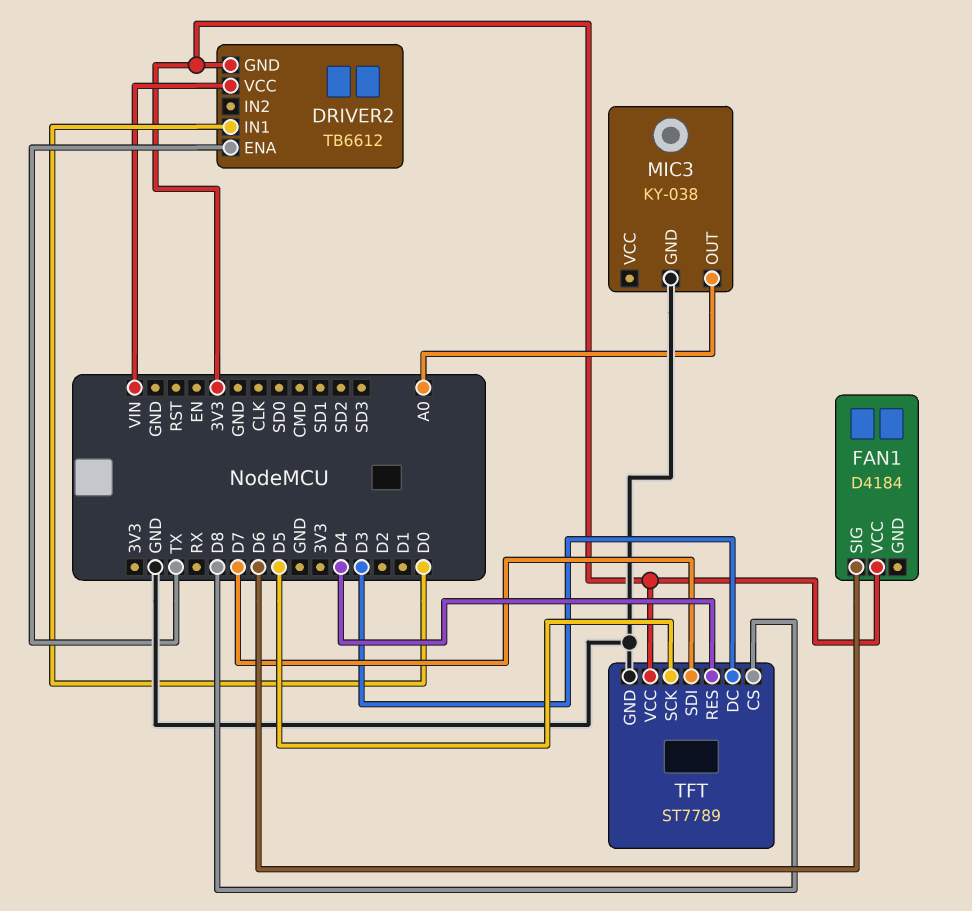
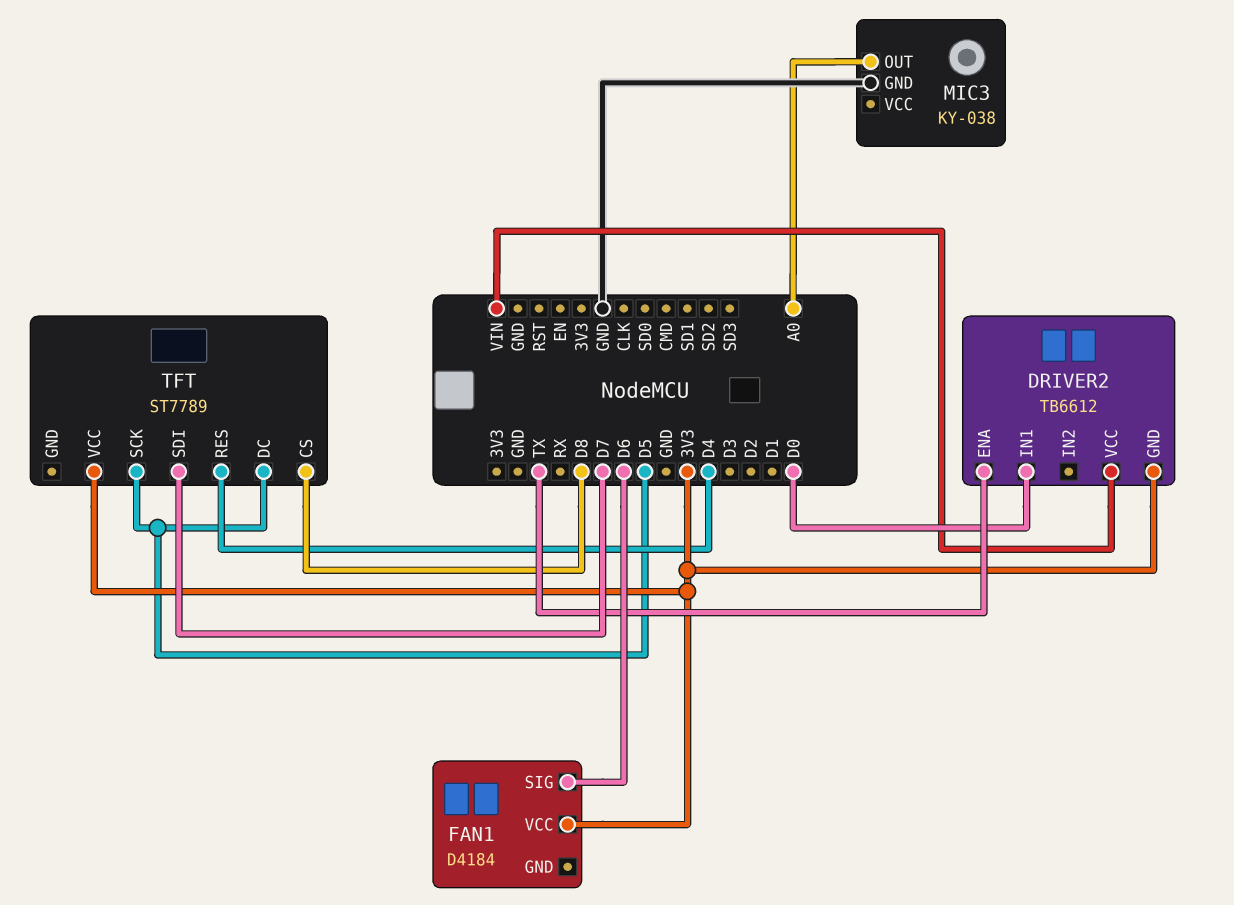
TFT pin DC: D3 -> D5
TFT pin GND: GND -> none

